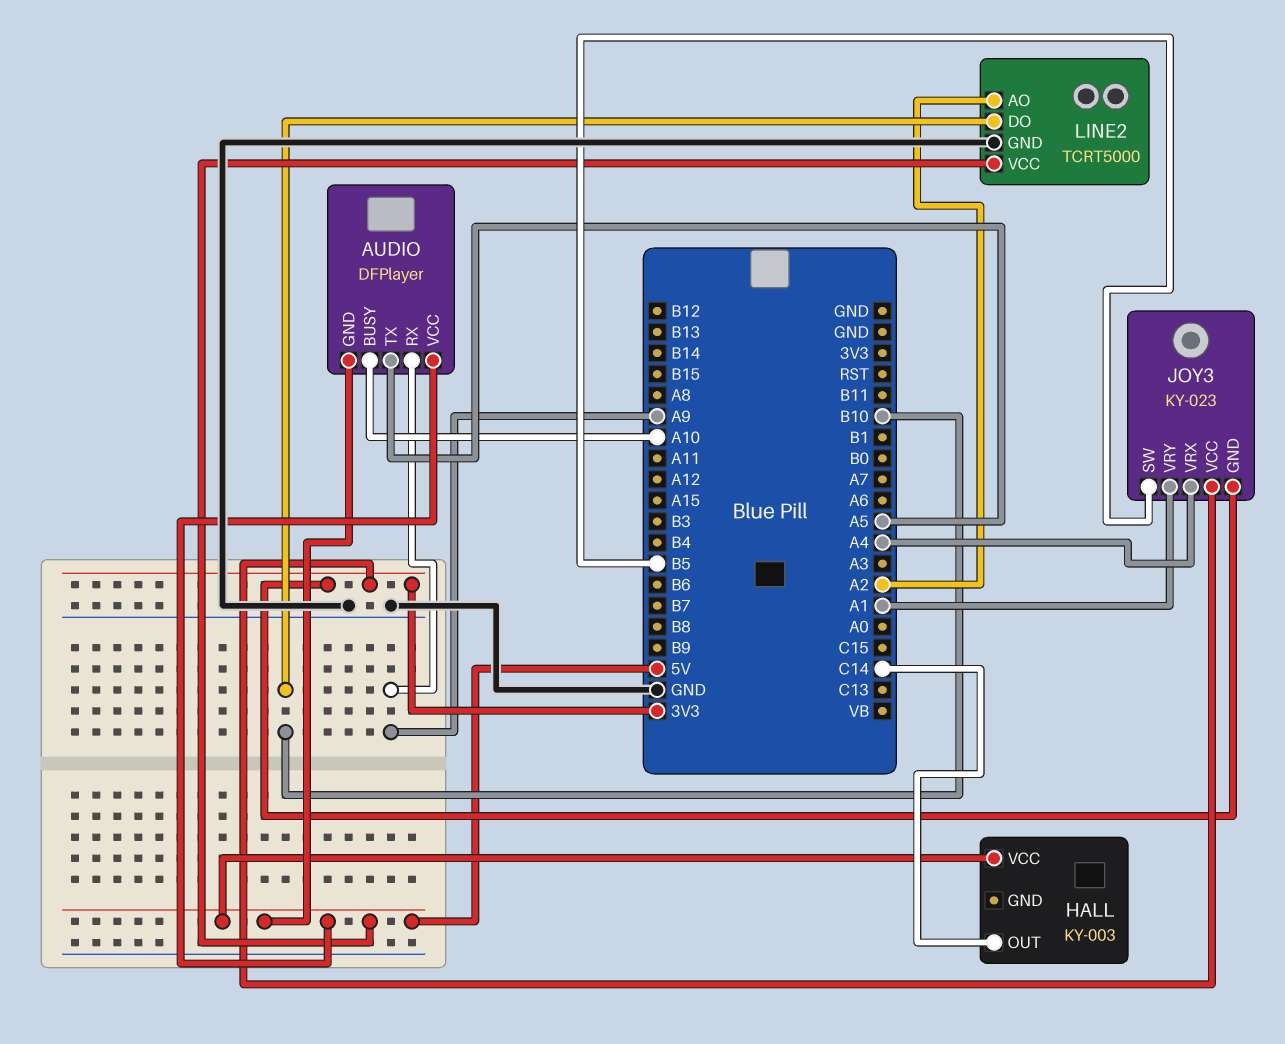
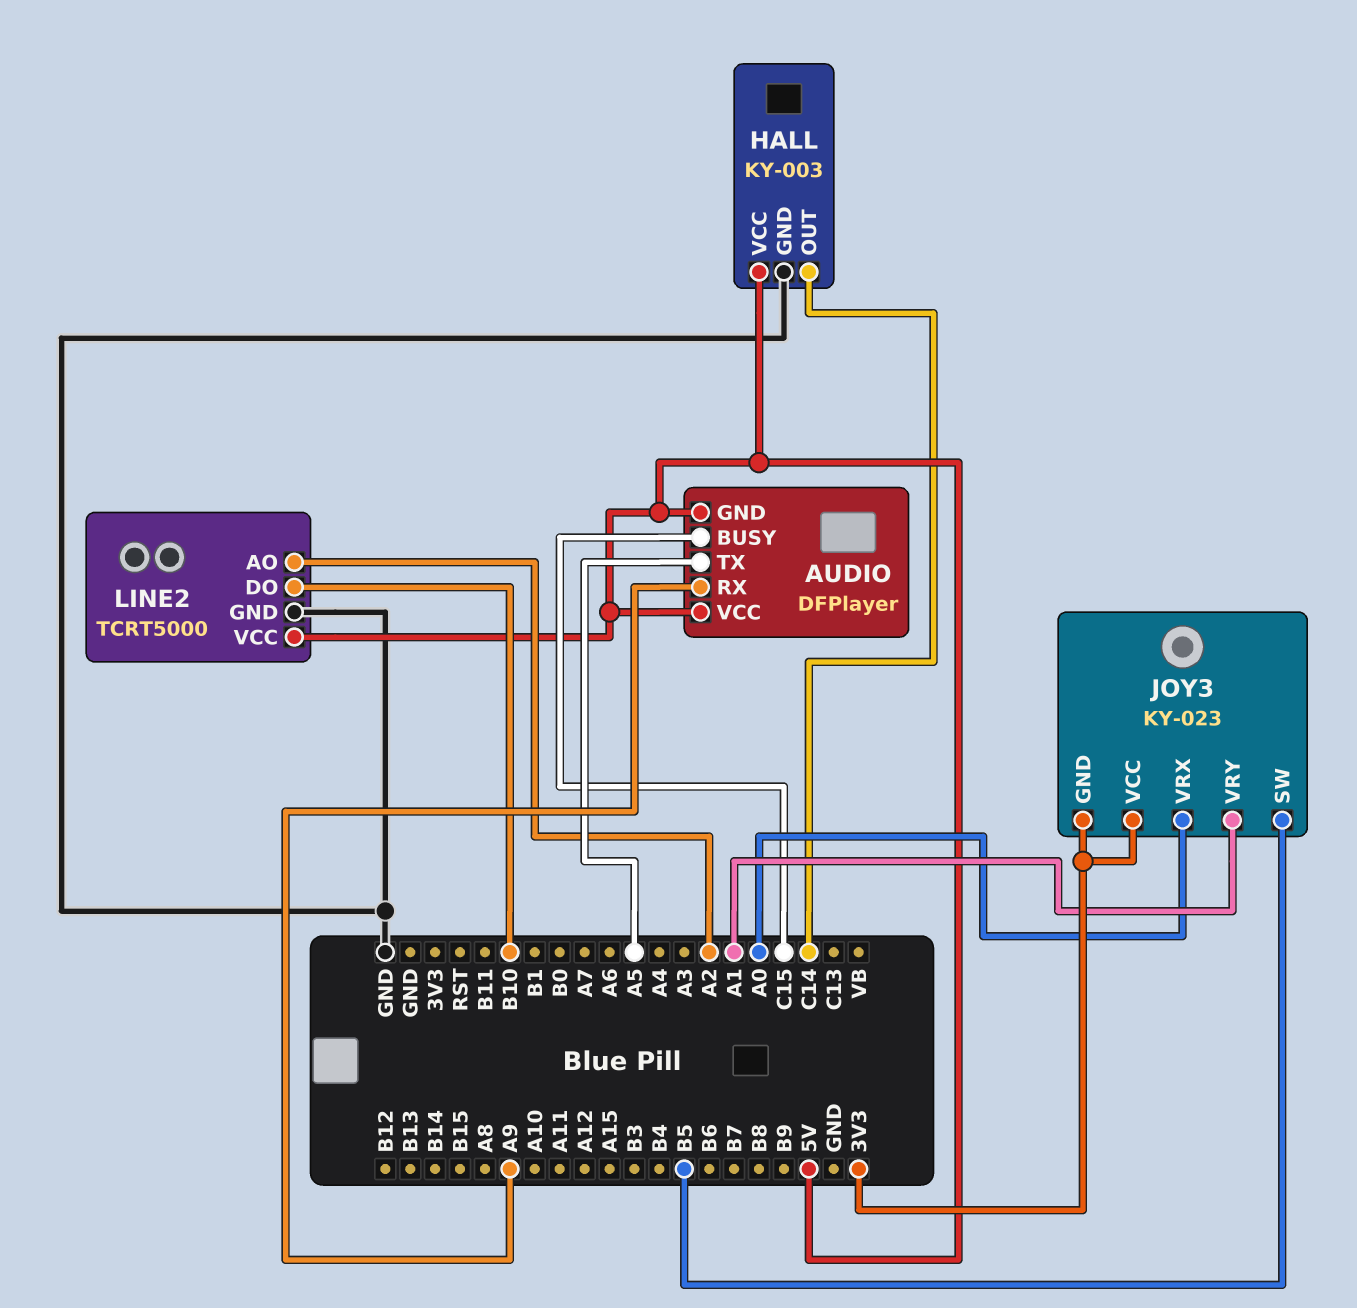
AUDIO pin BUSY: A10 -> C15
HALL pin GND: none -> GND
JOY3 pin VRX: A4 -> A0

